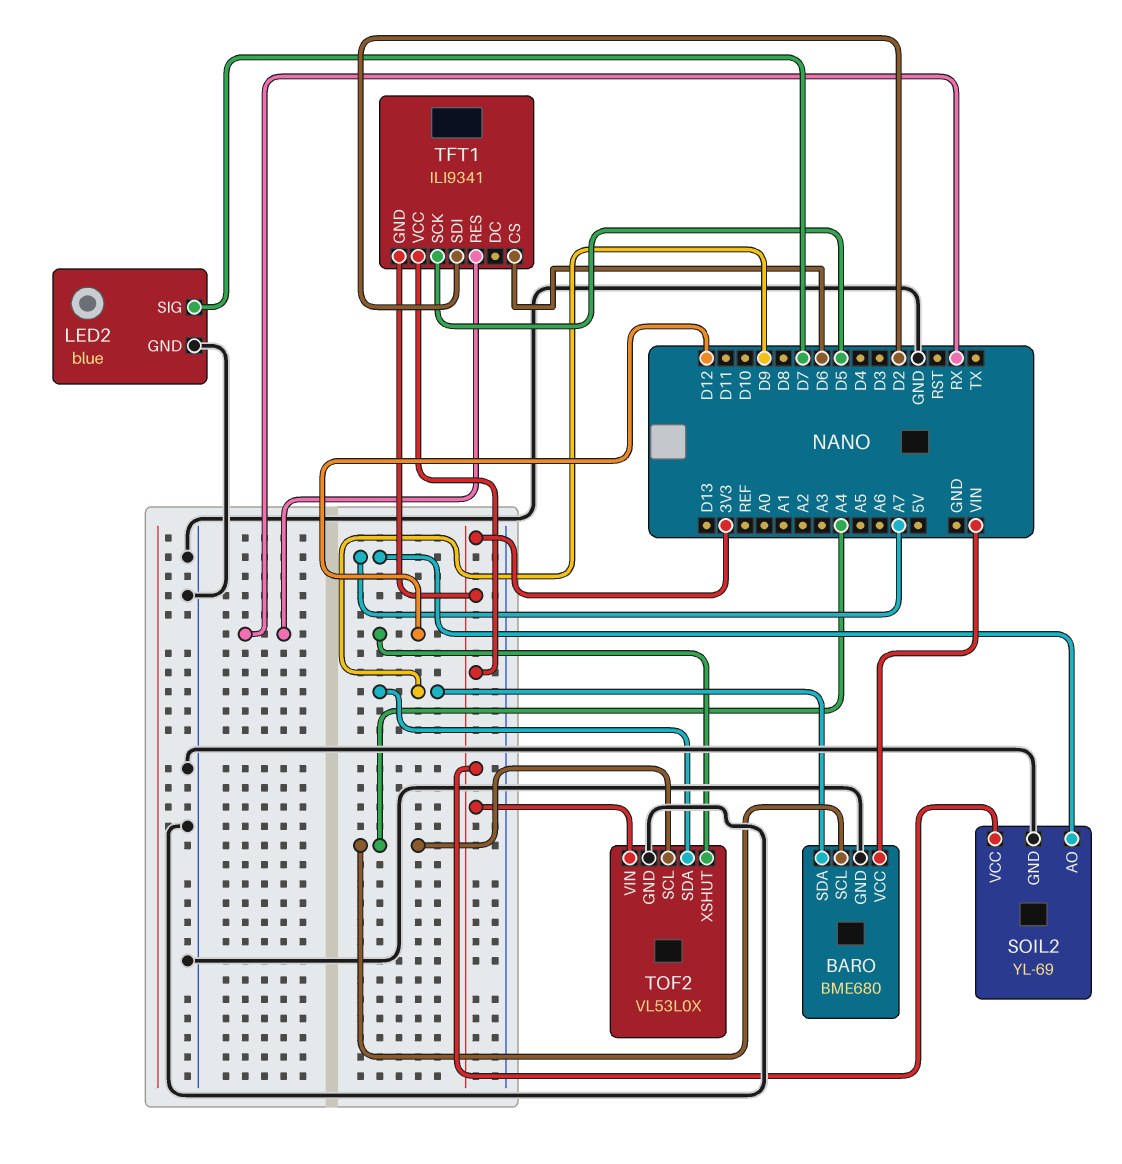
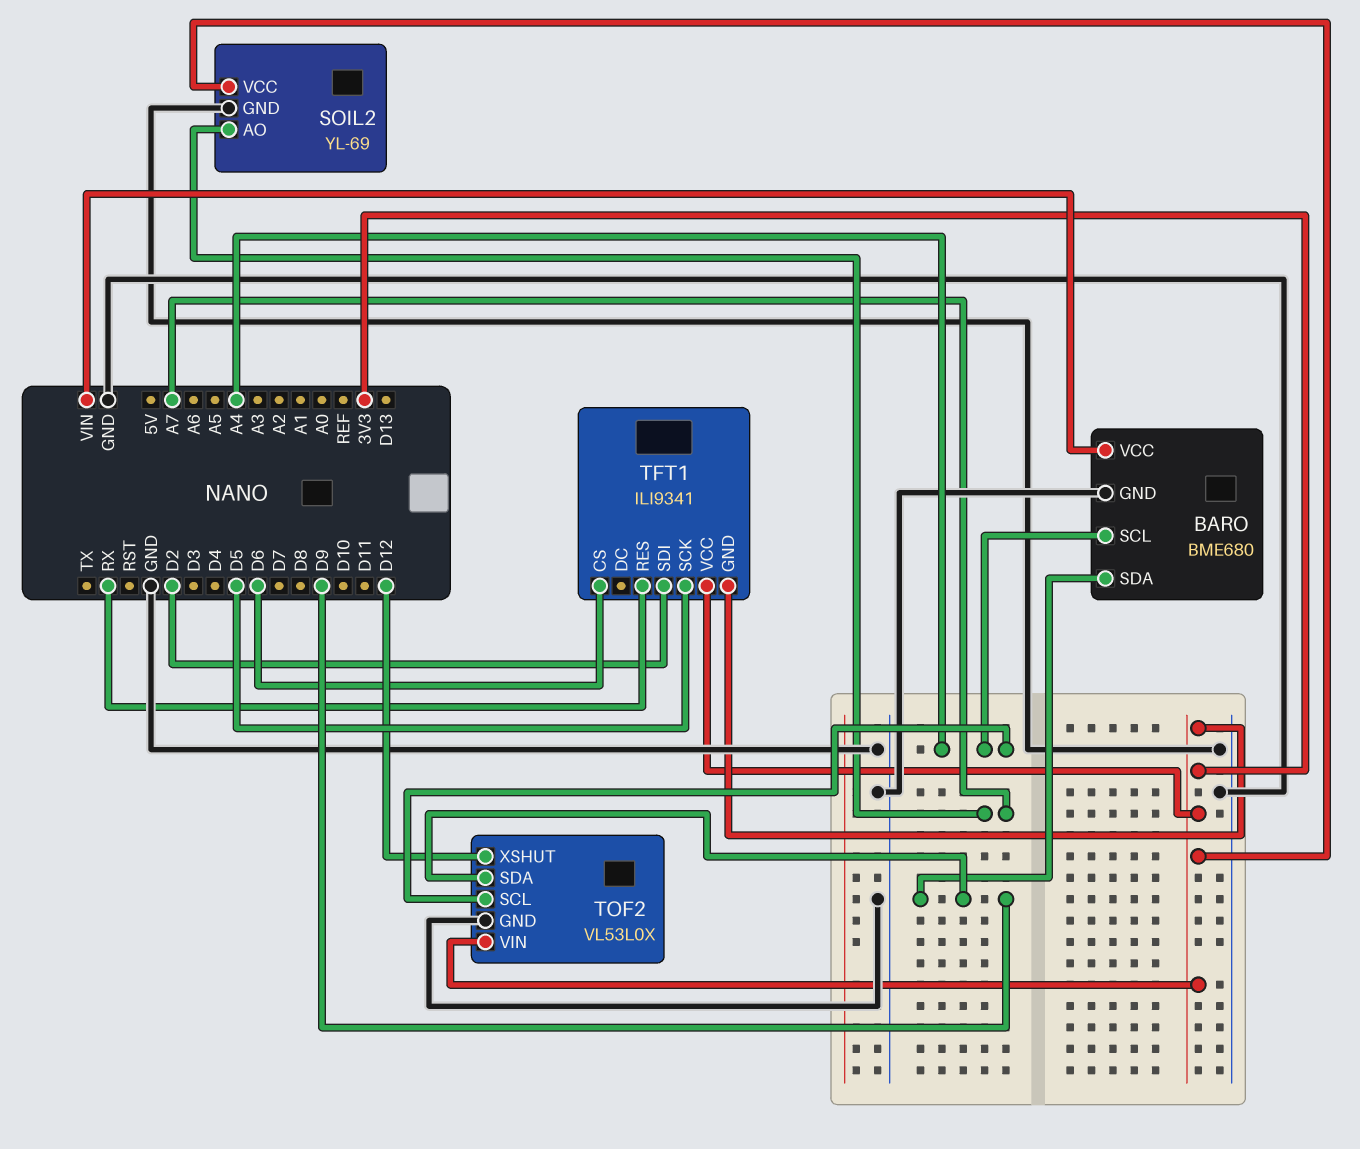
LED2: blue -> none
LED2 pin GND: GND -> none
LED2 pin SIG: D7 -> none

